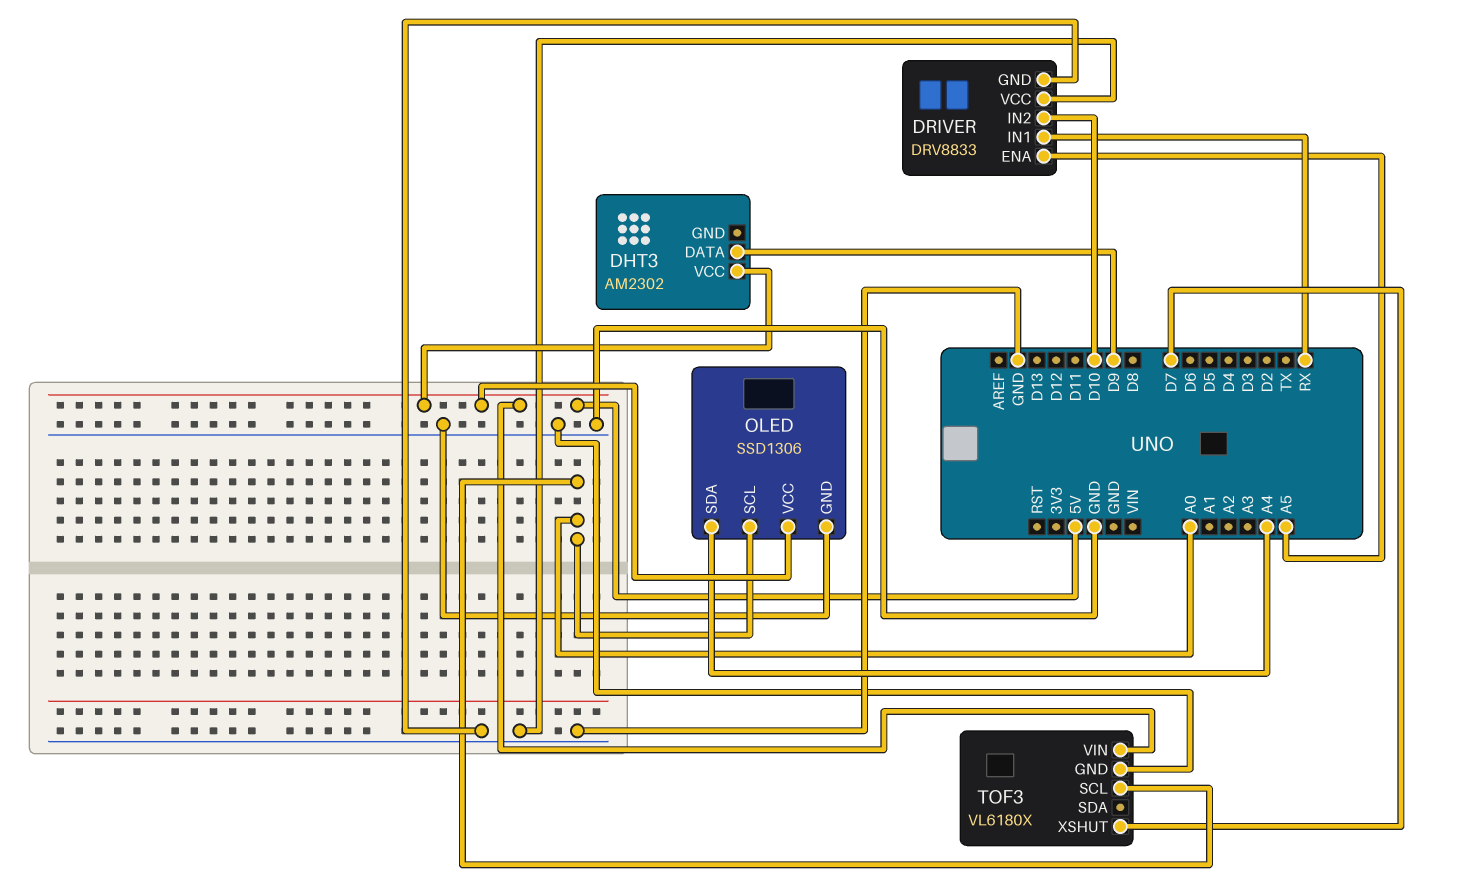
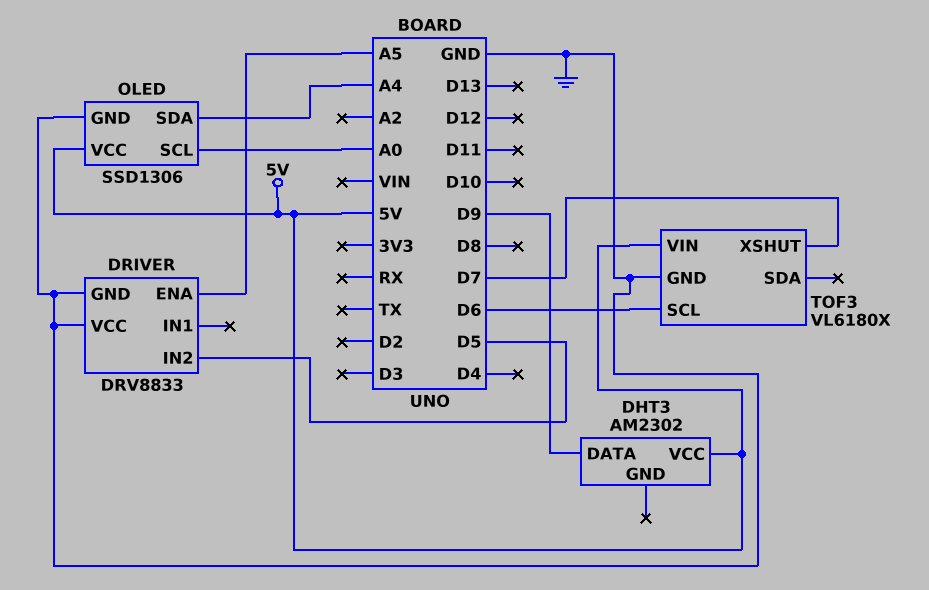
DRIVER pin IN1: RX -> none
DRIVER pin IN2: D10 -> D5
TOF3 pin SCL: A0 -> D6

